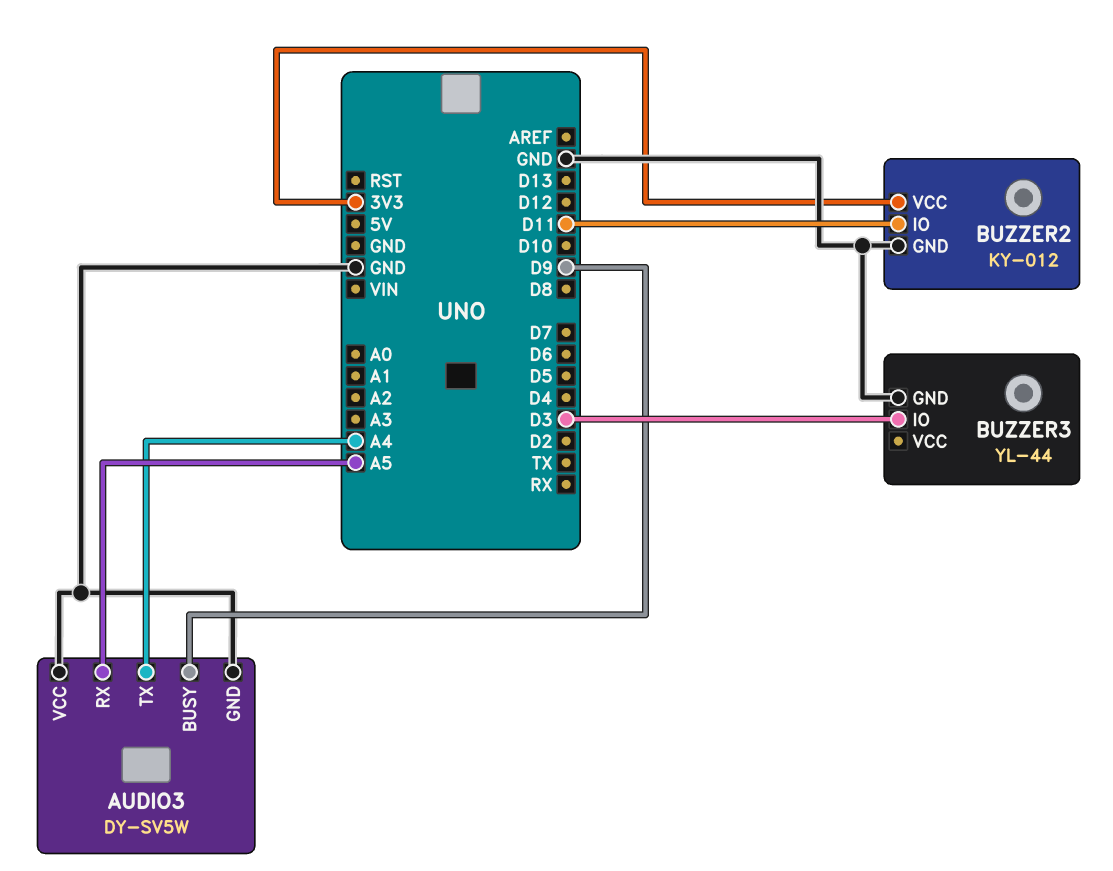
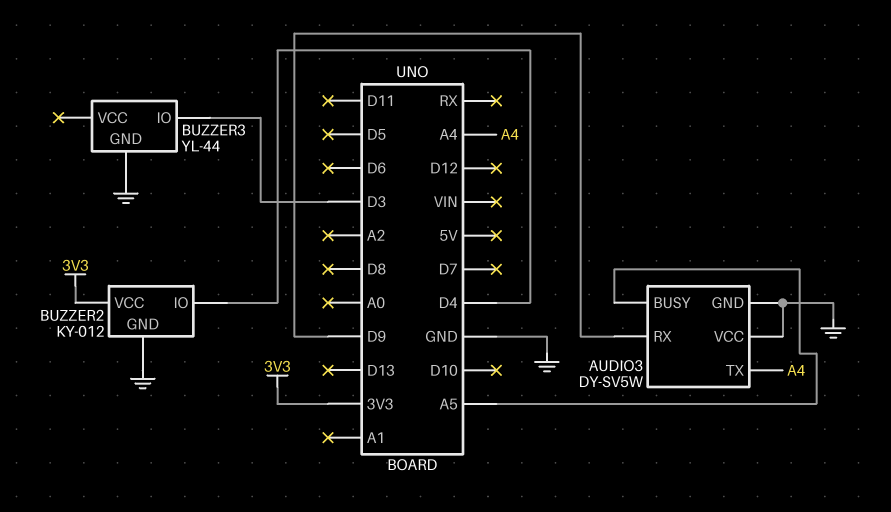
AUDIO3 pin BUSY: D9 -> A5
AUDIO3 pin RX: A5 -> D9
BUZZER2 pin IO: D11 -> D4

